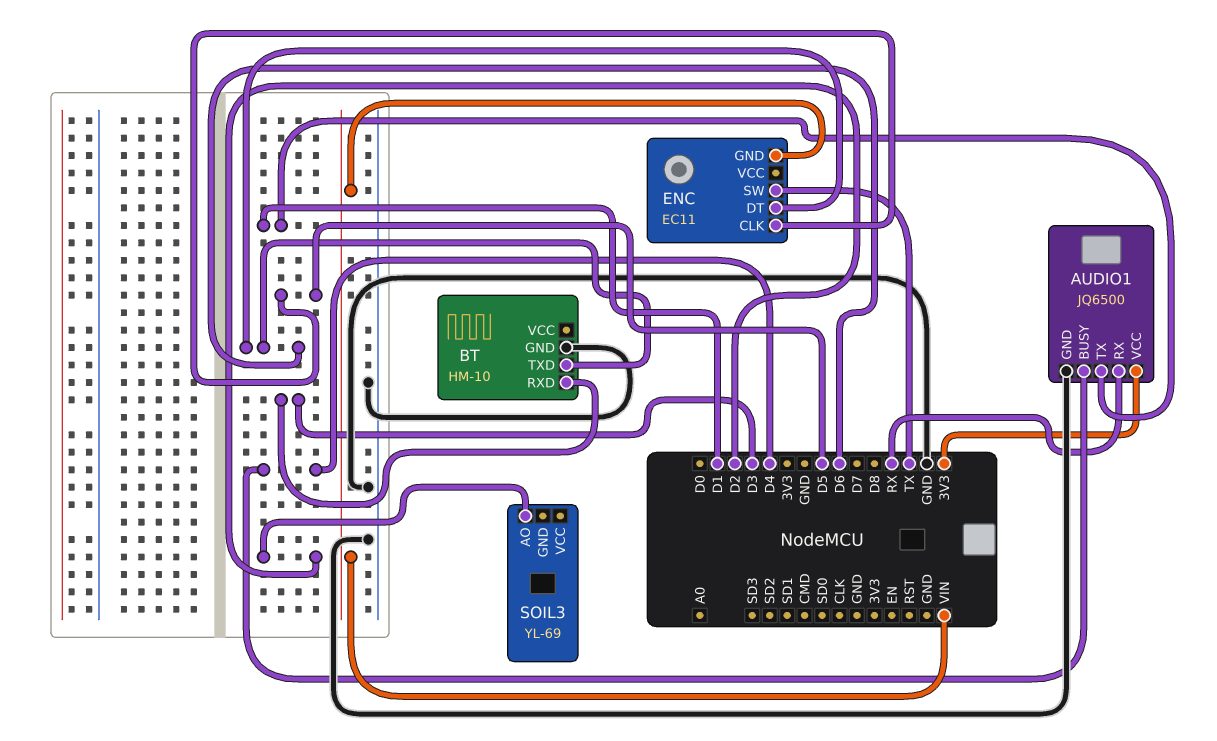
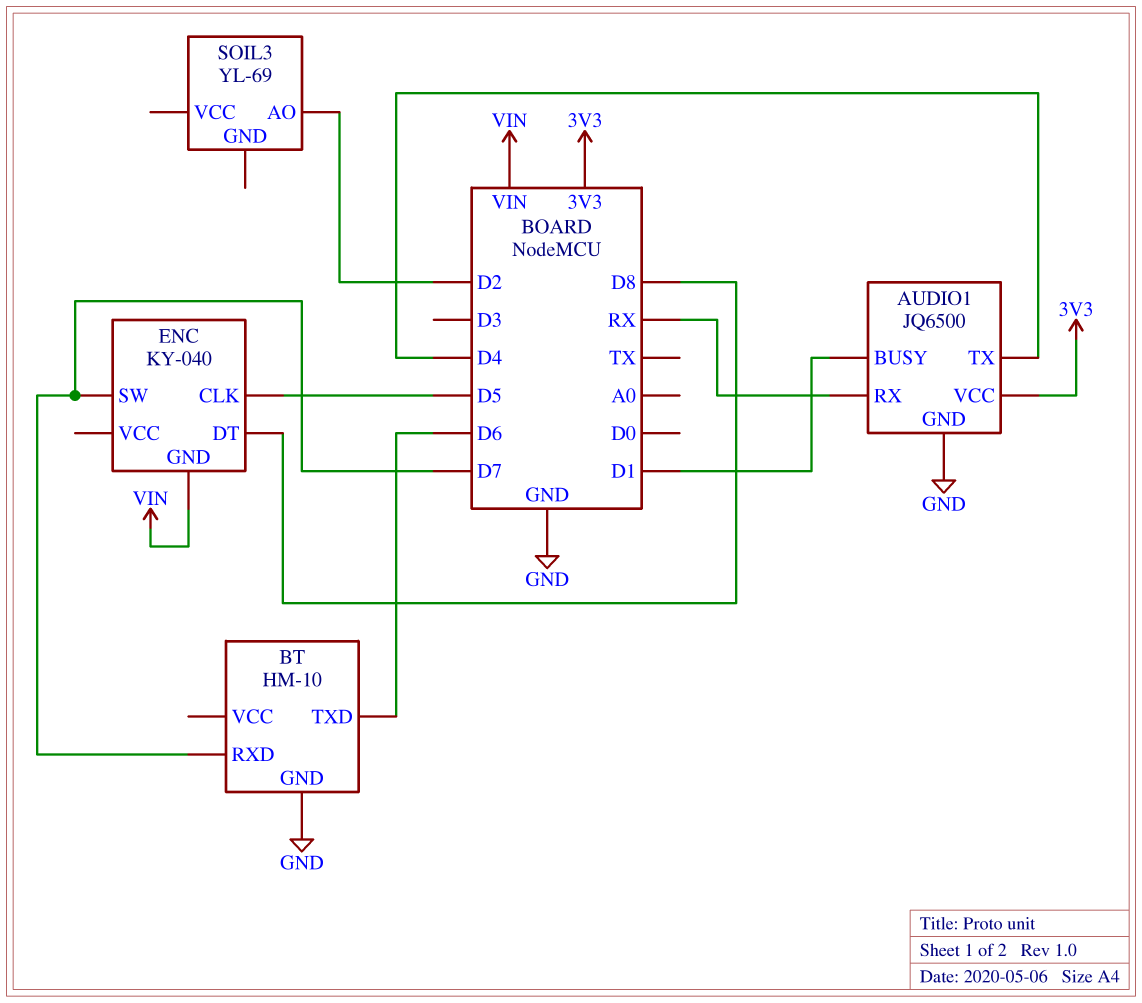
AUDIO1 pin BUSY: D4 -> D1
AUDIO1 pin TX: D1 -> D4
BT pin RXD: D3 -> D7
ENC: EC11 -> KY-040
ENC pin DT: D6 -> D8
ENC pin SW: TX -> D7

